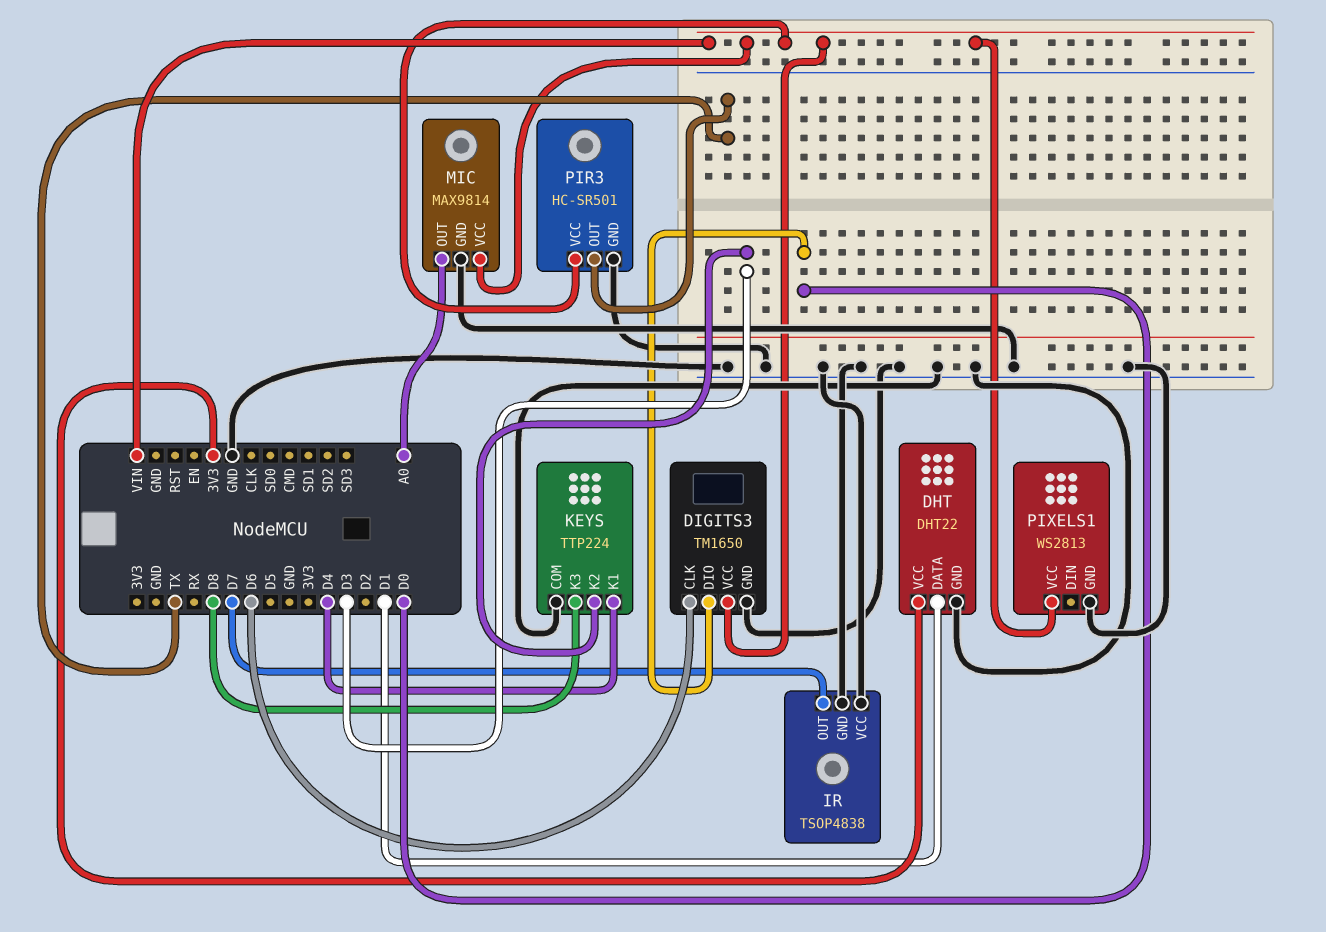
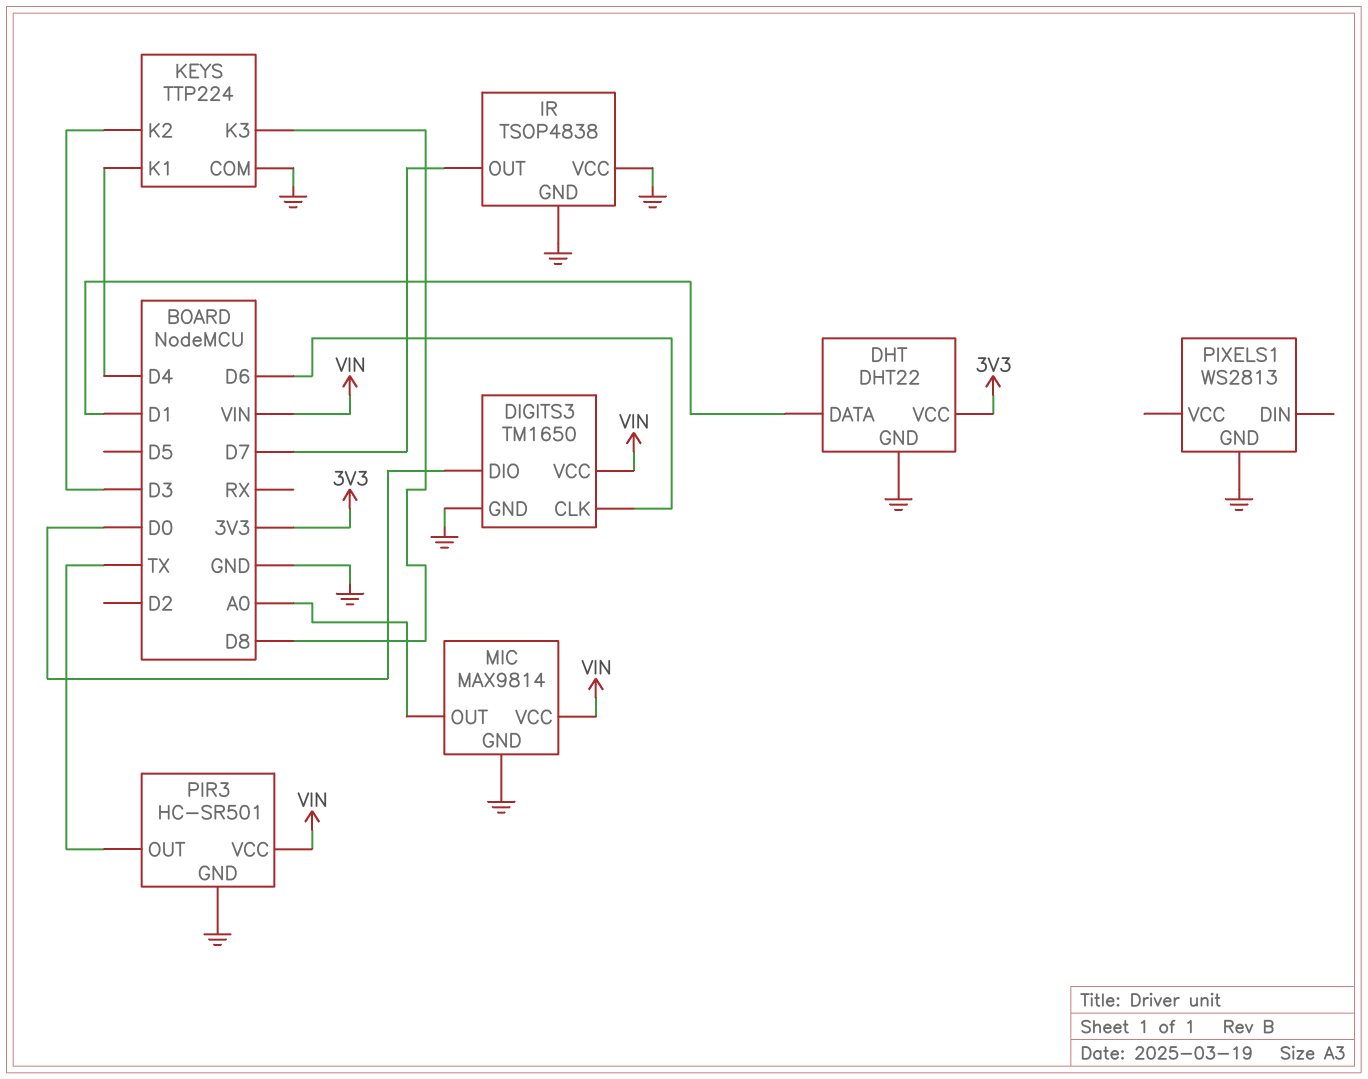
PIXELS1 pin VCC: VIN -> none

